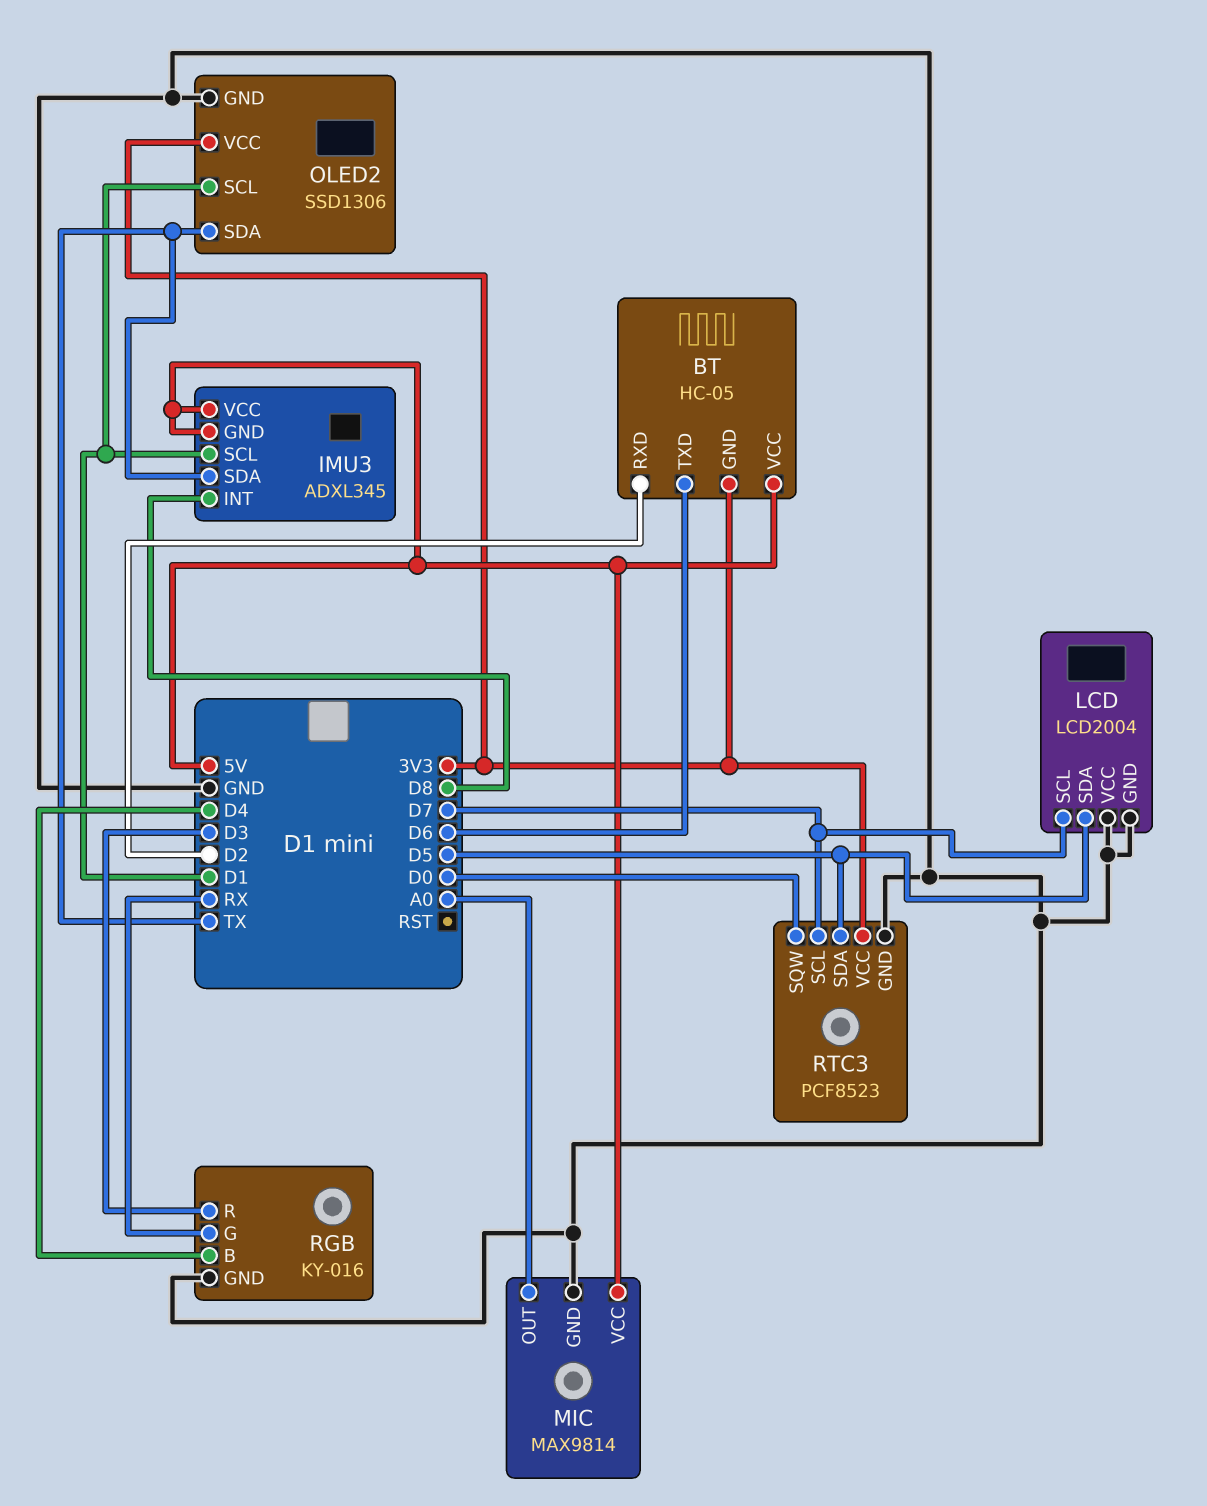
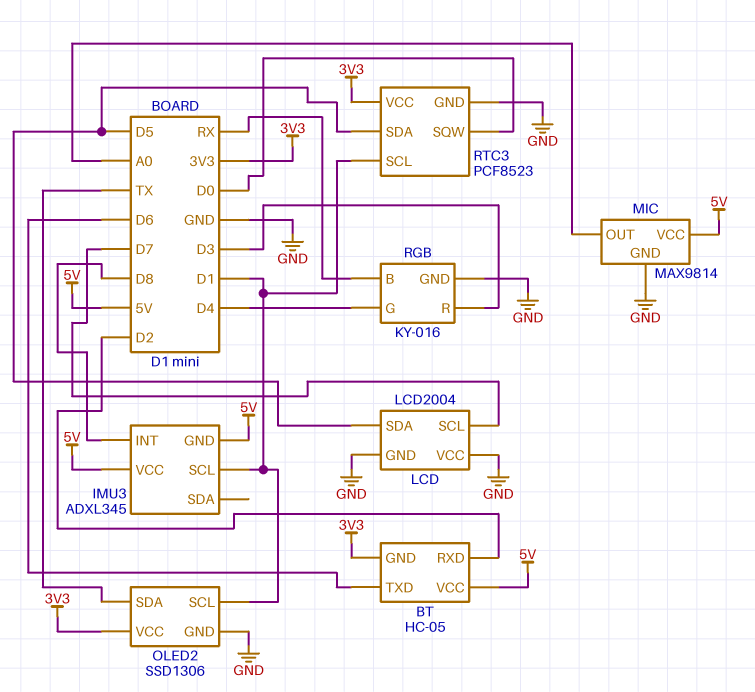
IMU3 pin SDA: TX -> none
RGB pin B: D4 -> RX
RGB pin G: RX -> D4
RTC3 pin SCL: D7 -> D1

